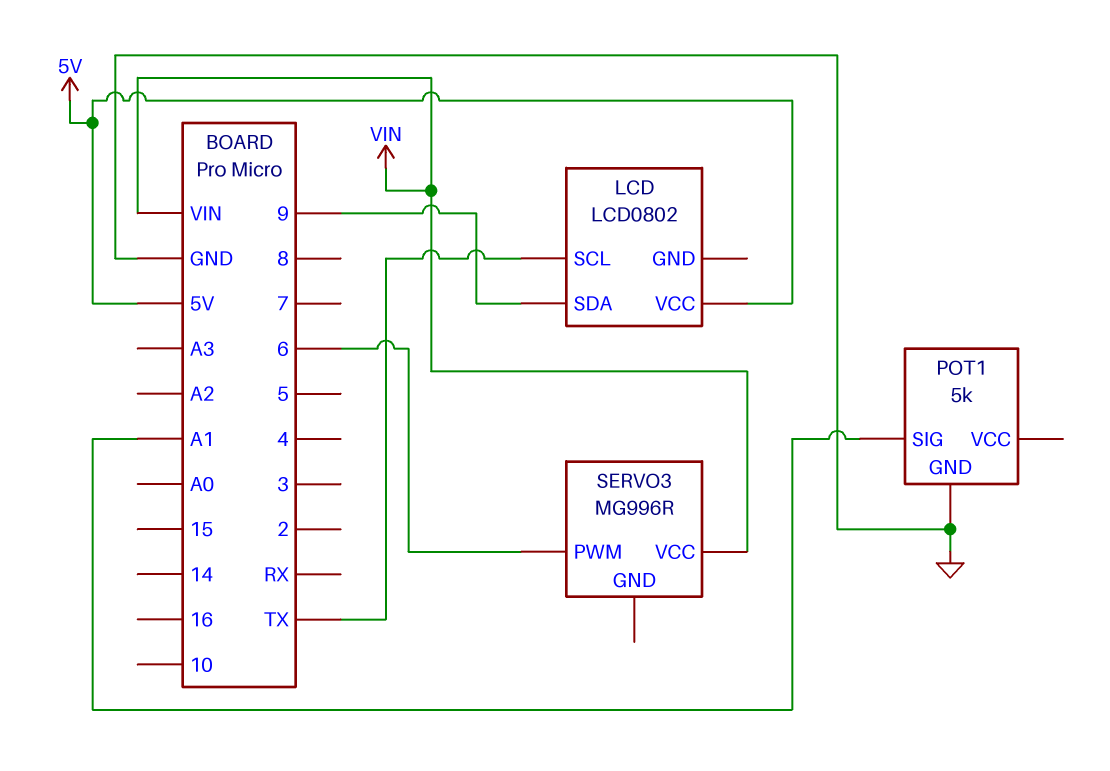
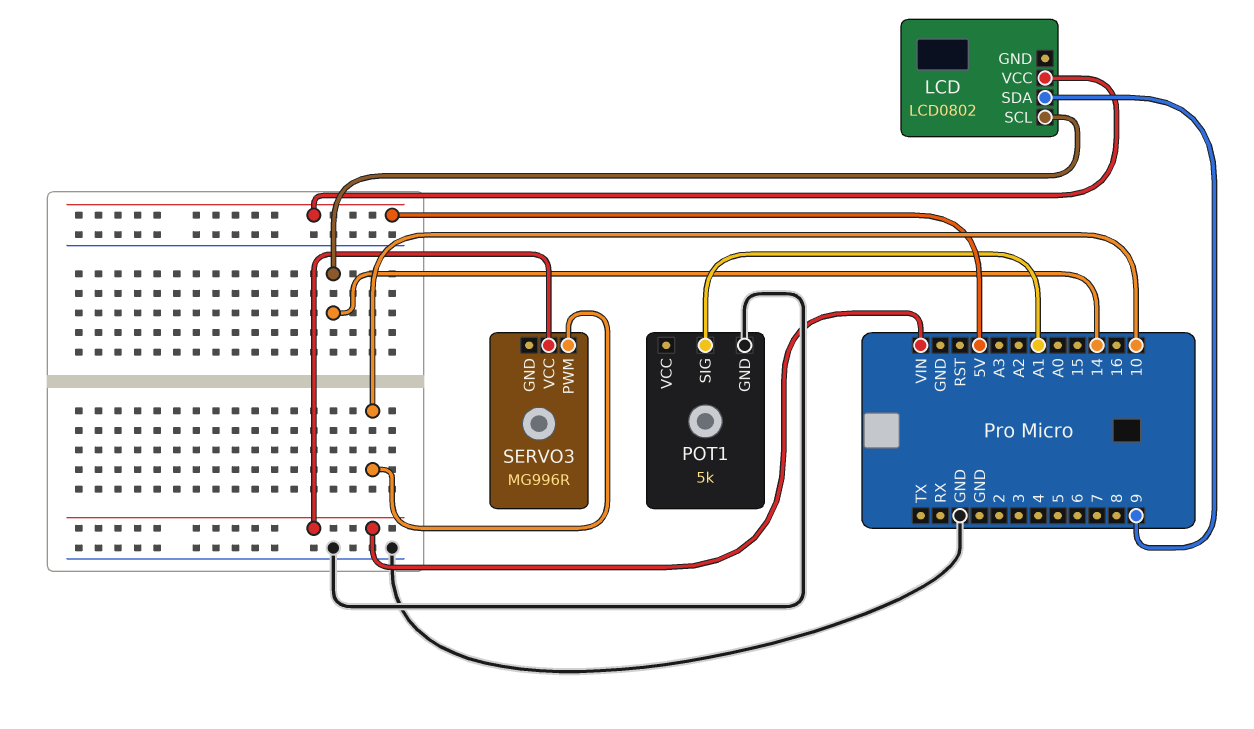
LCD pin SCL: TX -> 14
SERVO3 pin PWM: 6 -> 10

